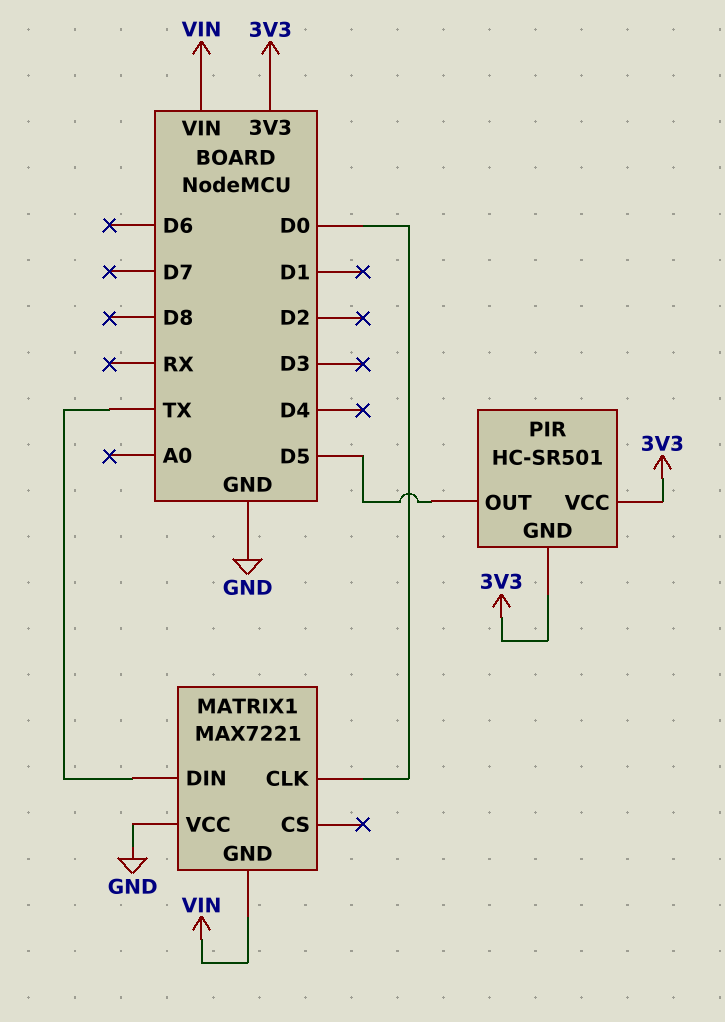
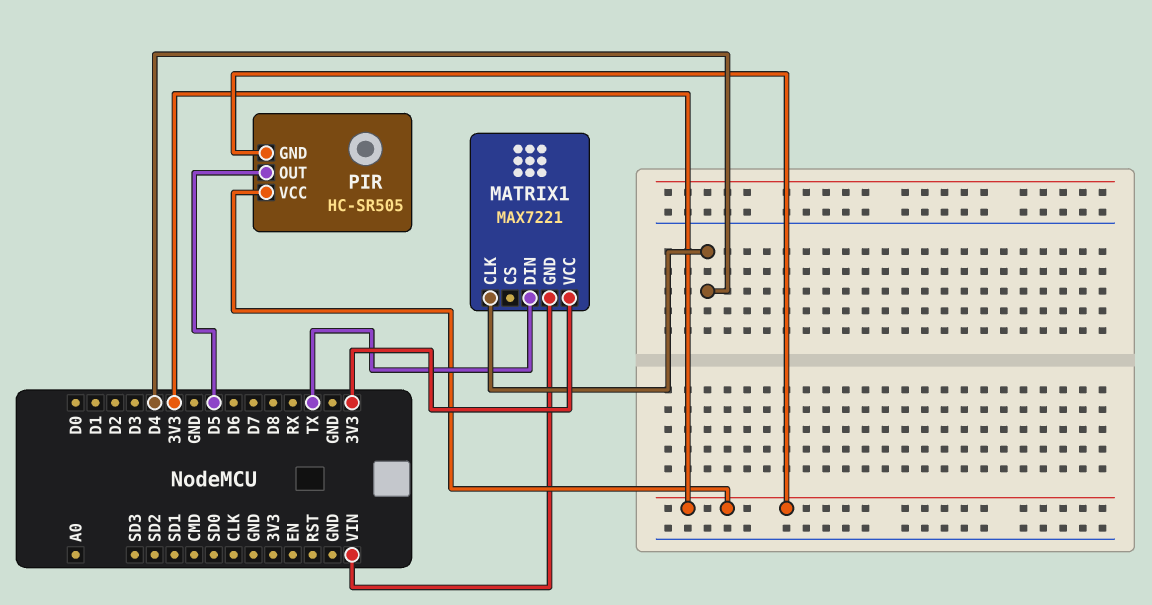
MATRIX1 pin CLK: D0 -> D4
MATRIX1 pin VCC: GND -> 3V3
PIR: HC-SR501 -> HC-SR505

